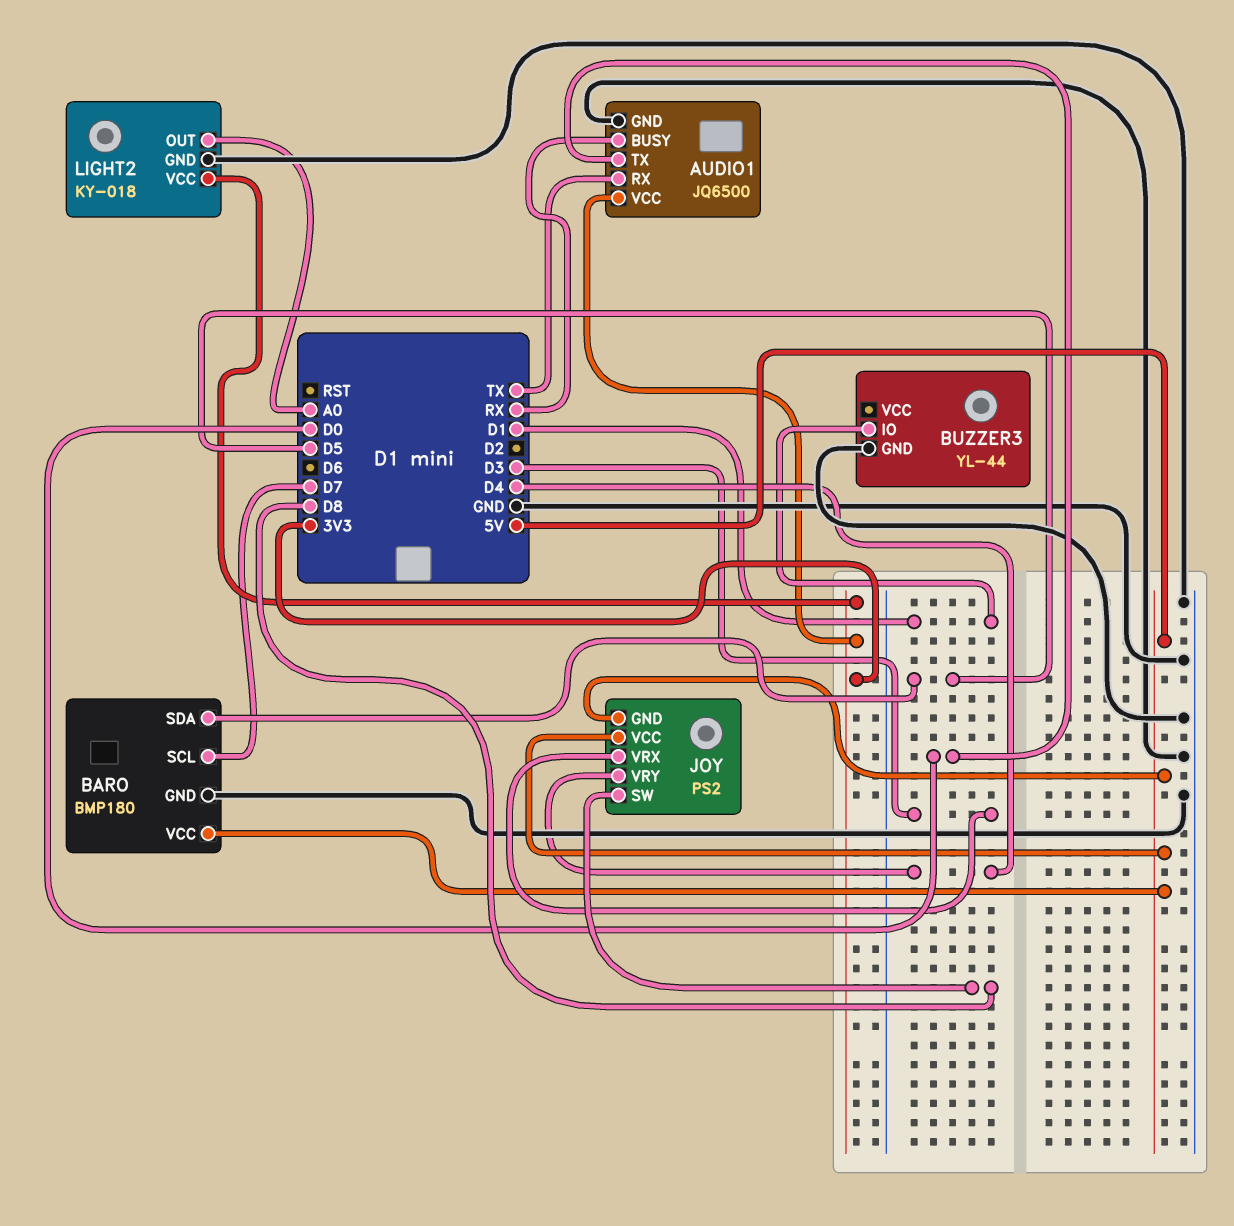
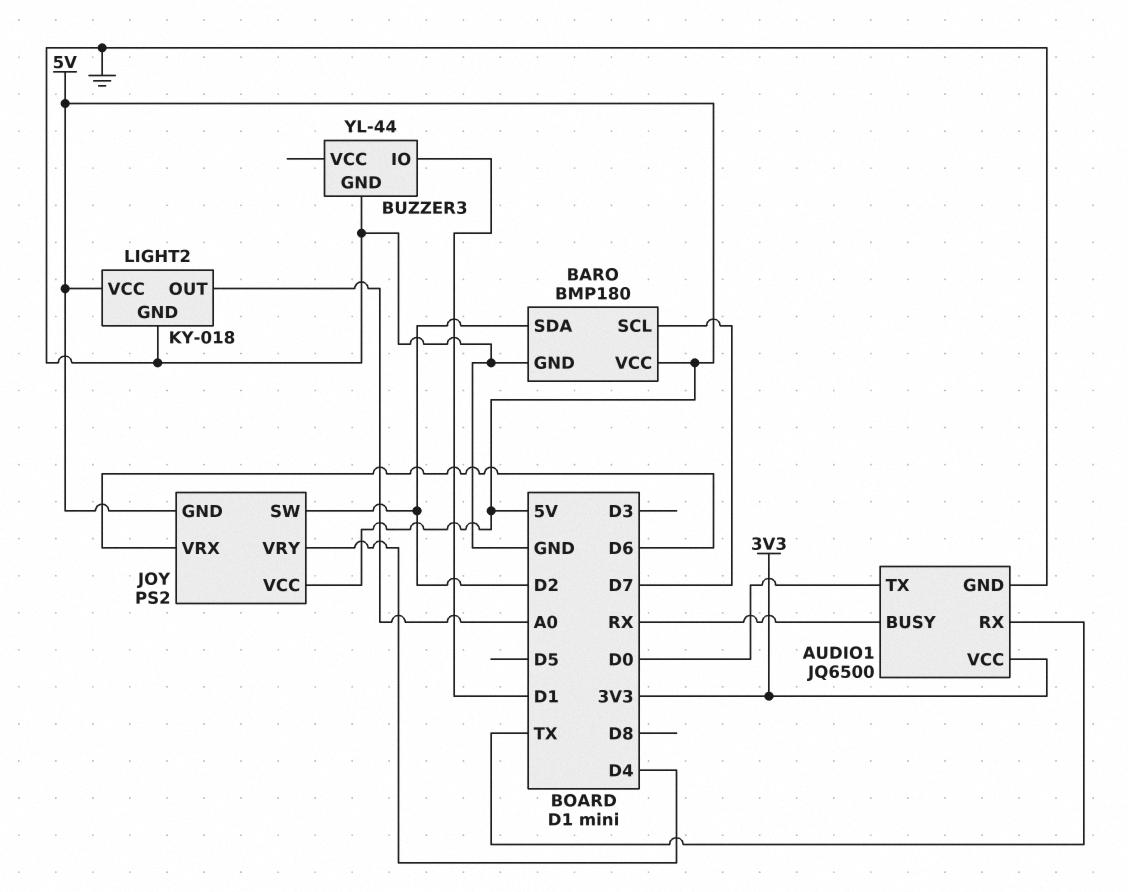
BARO pin SDA: D5 -> D2
JOY pin SW: D8 -> D2
JOY pin VRX: D3 -> D6
LIGHT2 pin VCC: 3V3 -> 5V

